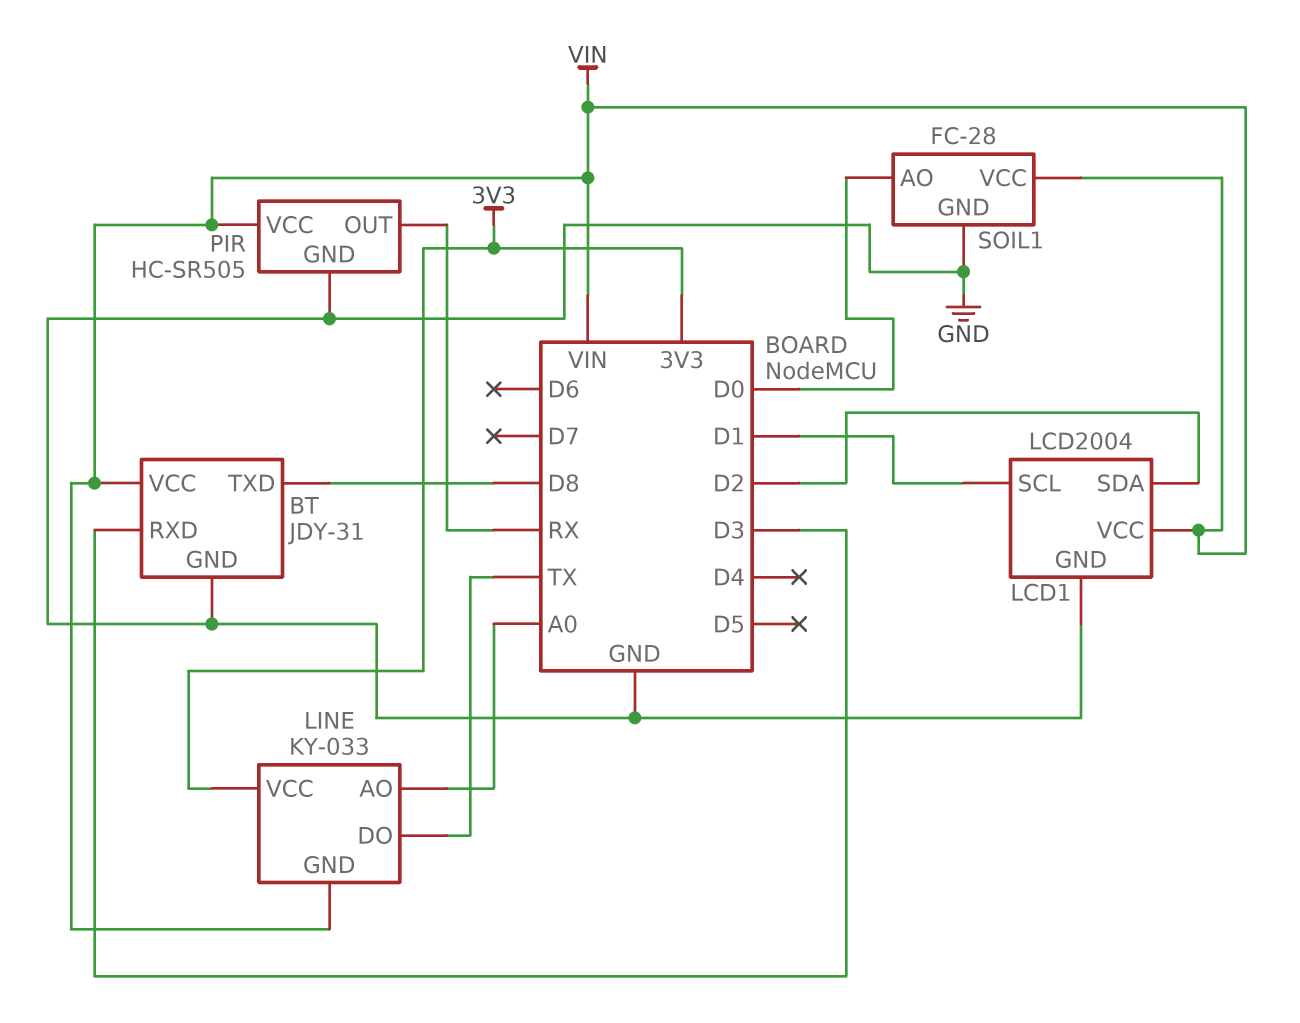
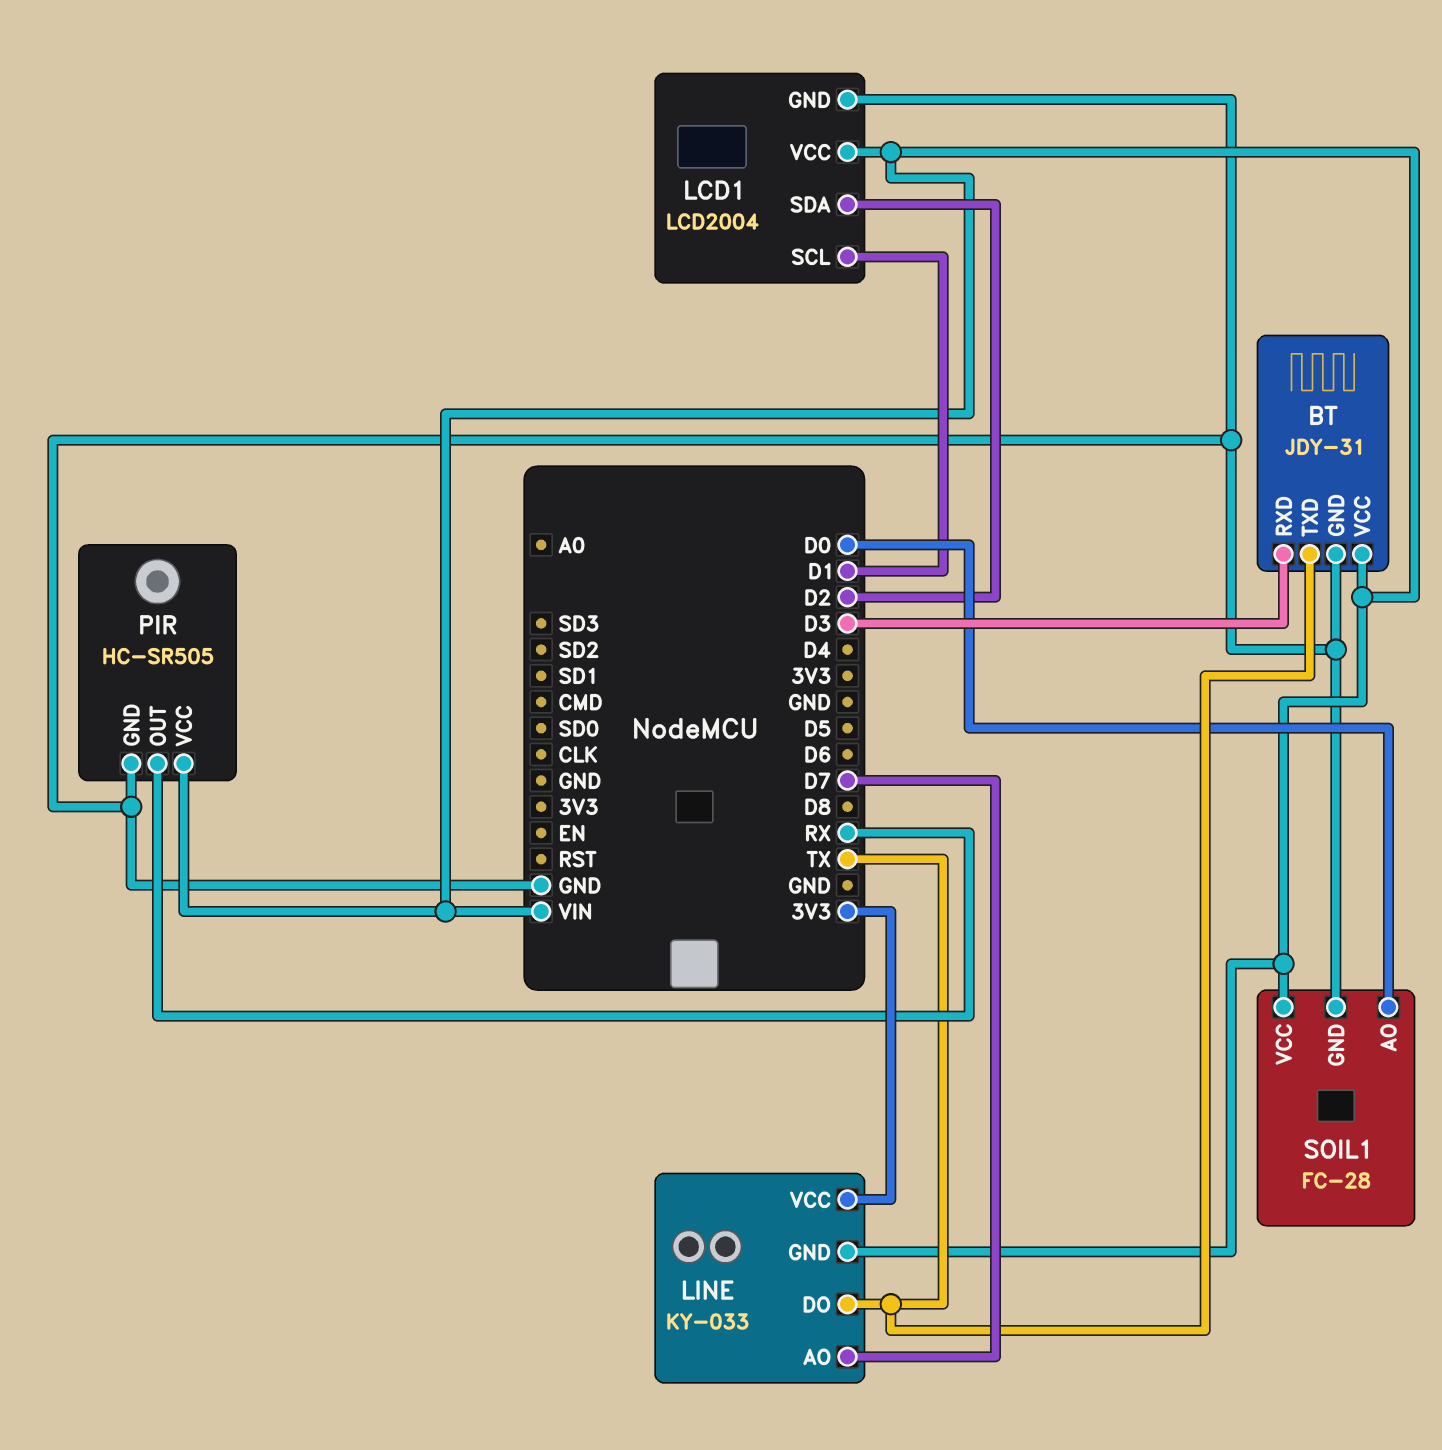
BT pin TXD: D8 -> TX
LINE pin AO: A0 -> D7

